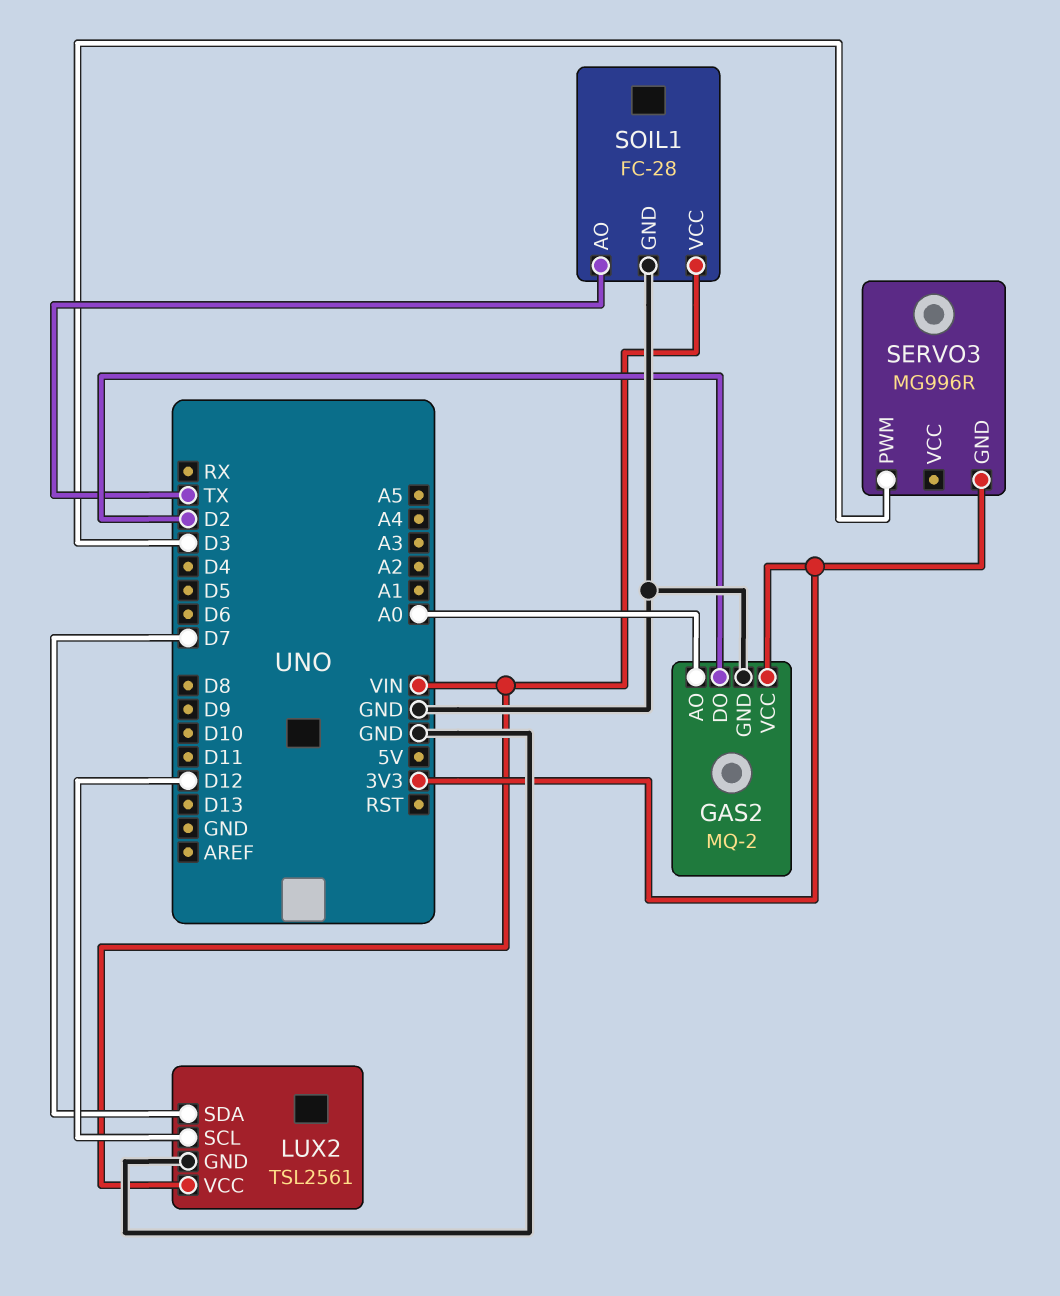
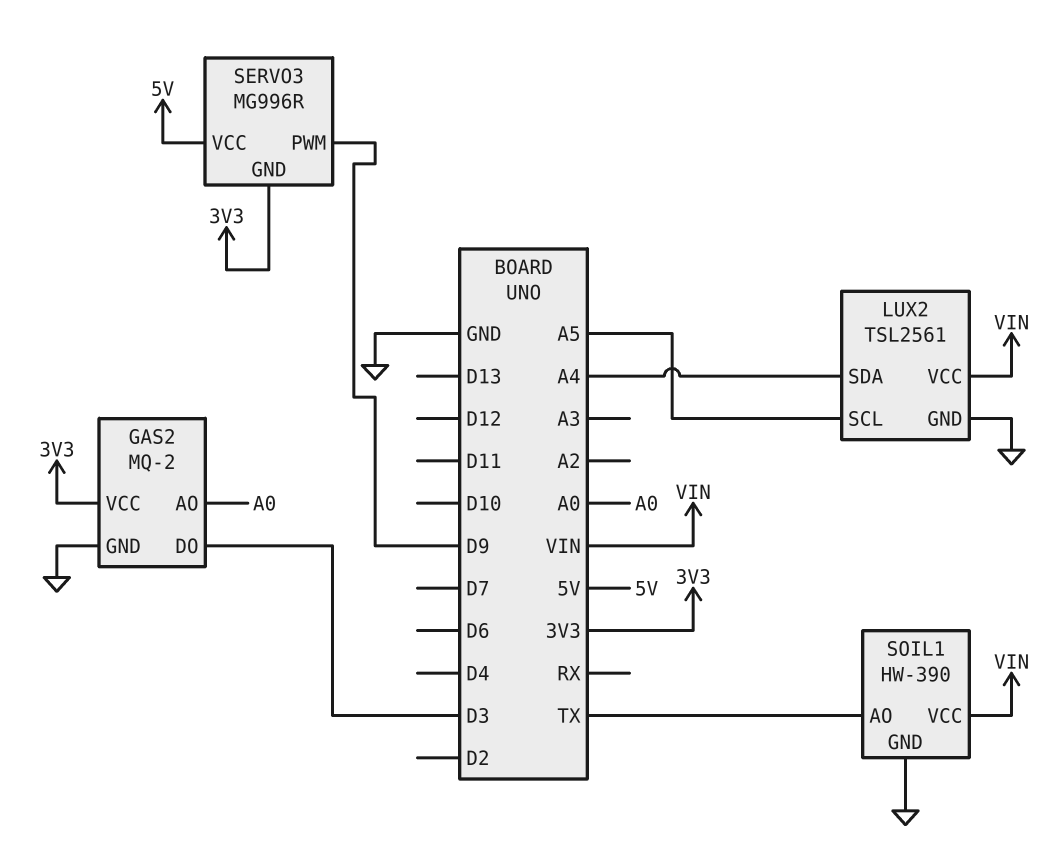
GAS2 pin DO: D2 -> D3
LUX2 pin SCL: D12 -> A5
LUX2 pin SDA: D7 -> A4
SERVO3 pin PWM: D3 -> D9
SERVO3 pin VCC: none -> 5V
SOIL1: FC-28 -> HW-390

